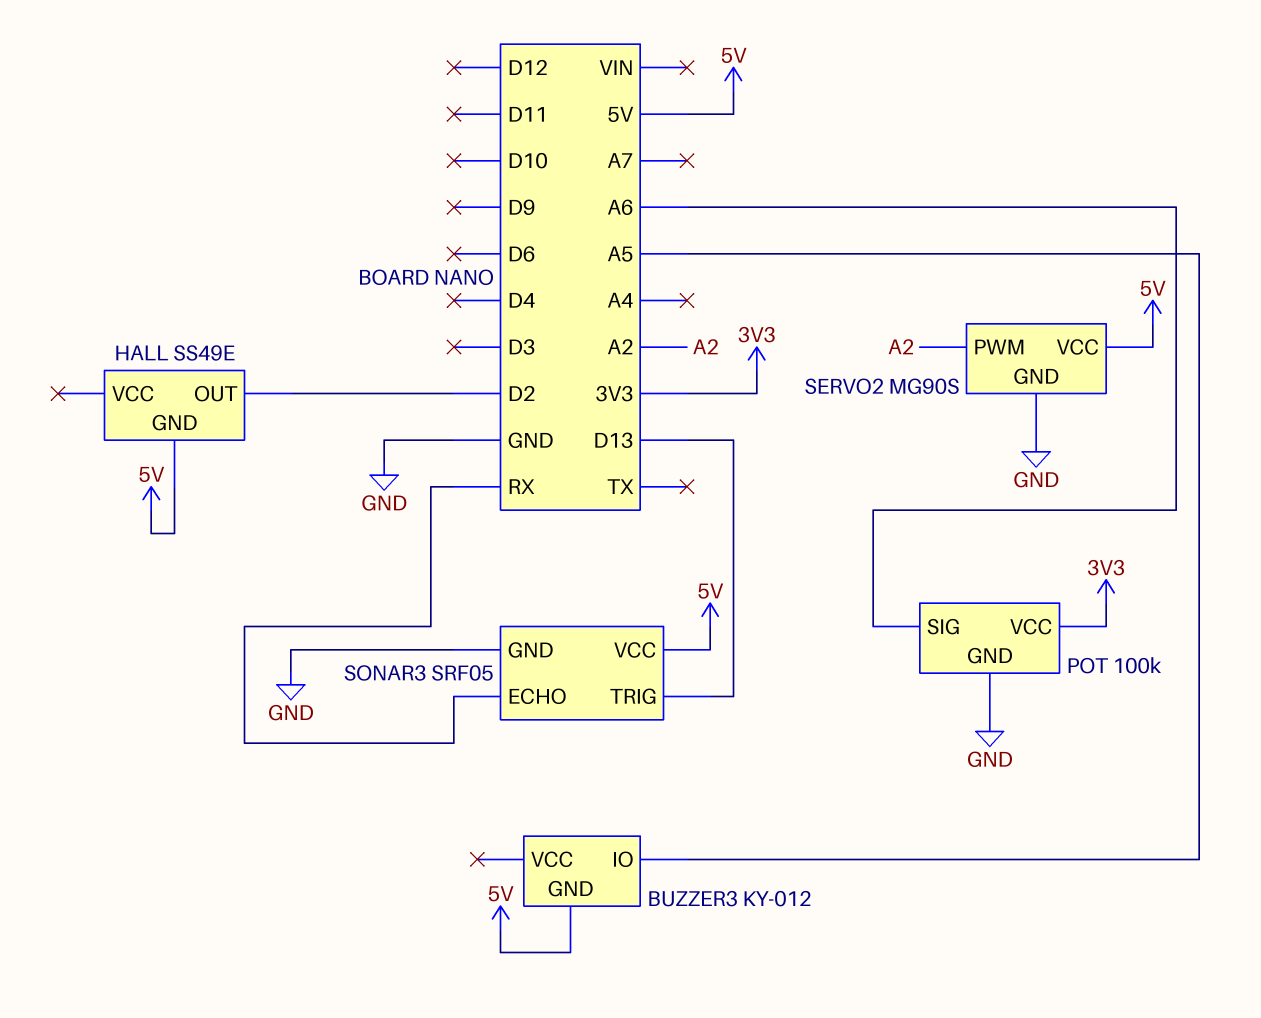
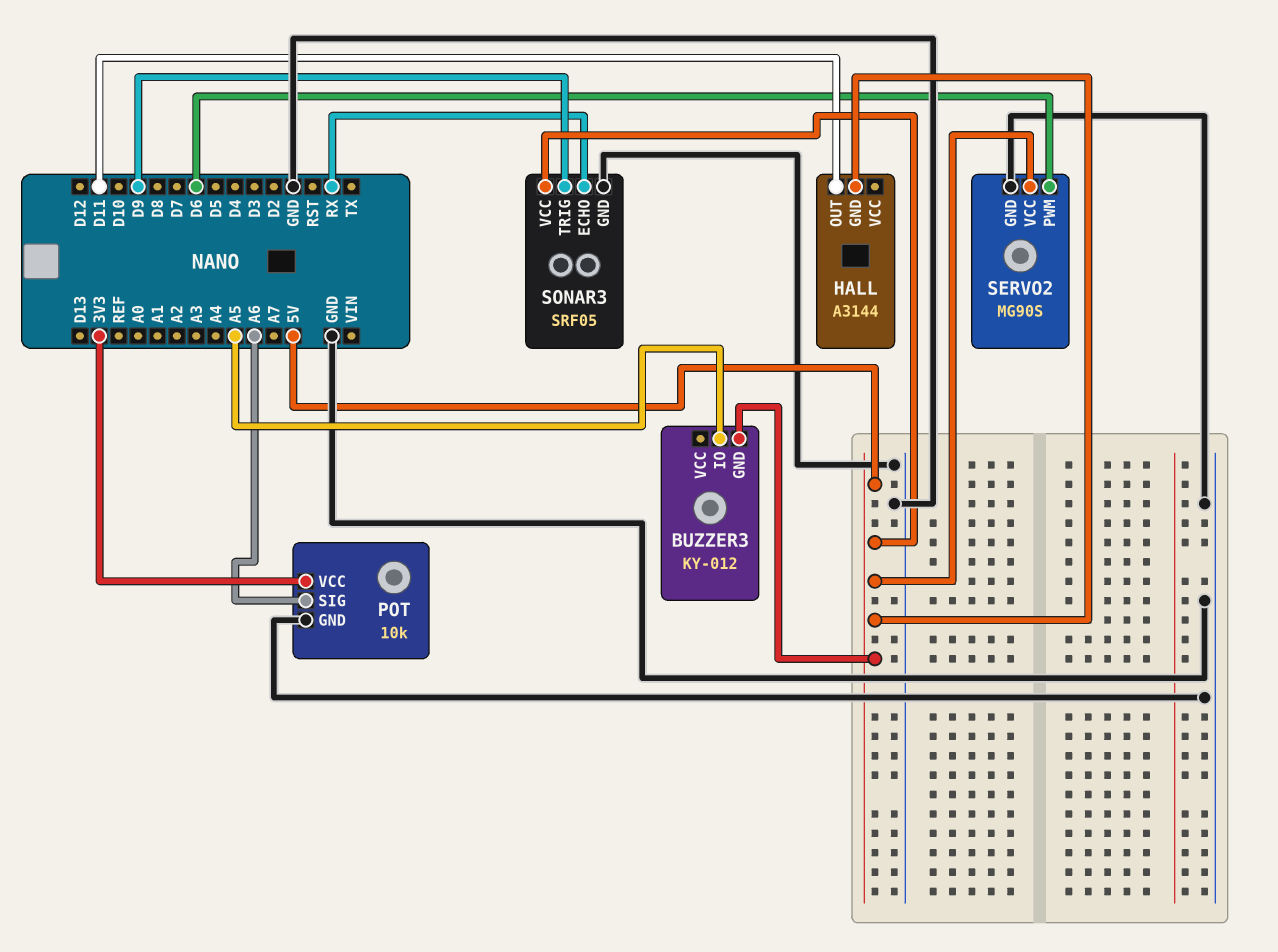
HALL: SS49E -> A3144
HALL pin OUT: D2 -> D11
POT: 100k -> 10k
SERVO2 pin PWM: A2 -> D6
SONAR3 pin TRIG: D13 -> D9

